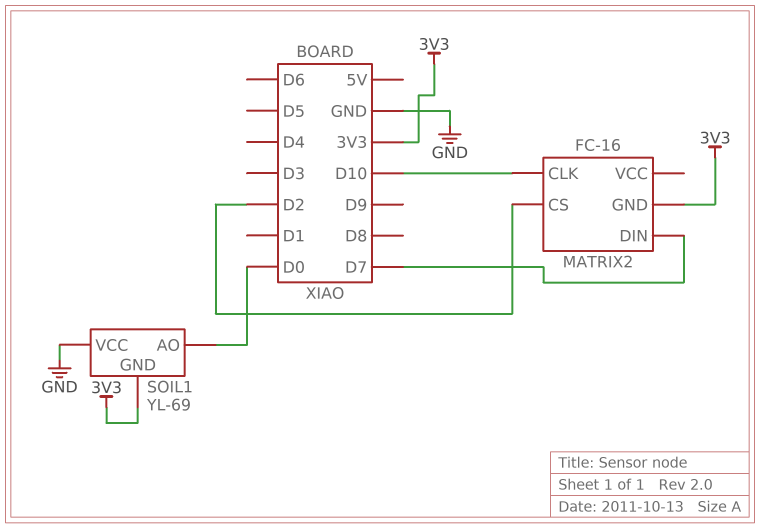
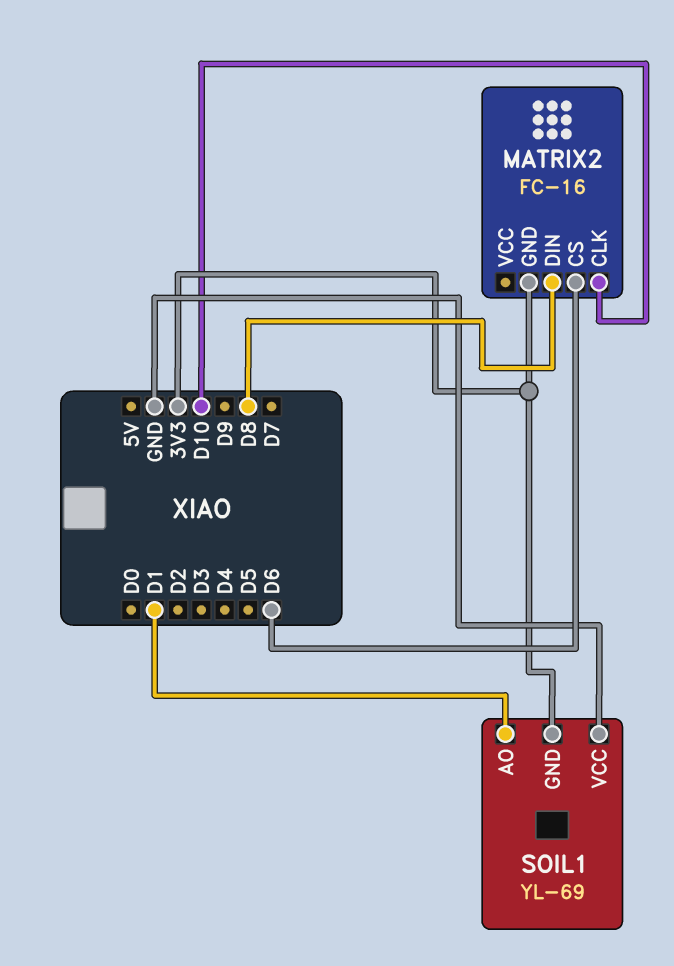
MATRIX2 pin CS: D2 -> D6
MATRIX2 pin DIN: D7 -> D8
SOIL1 pin AO: D0 -> D1

